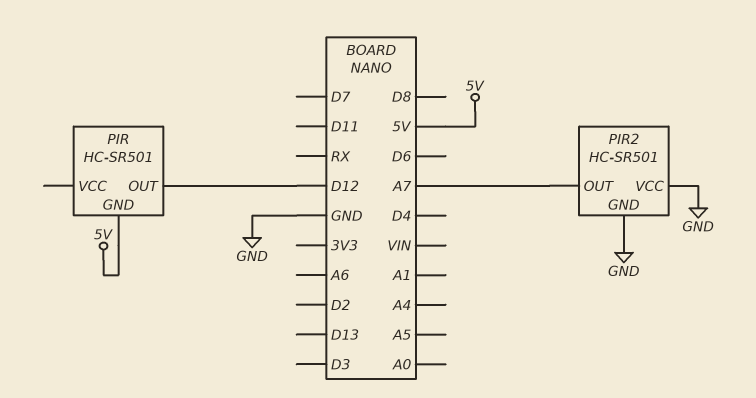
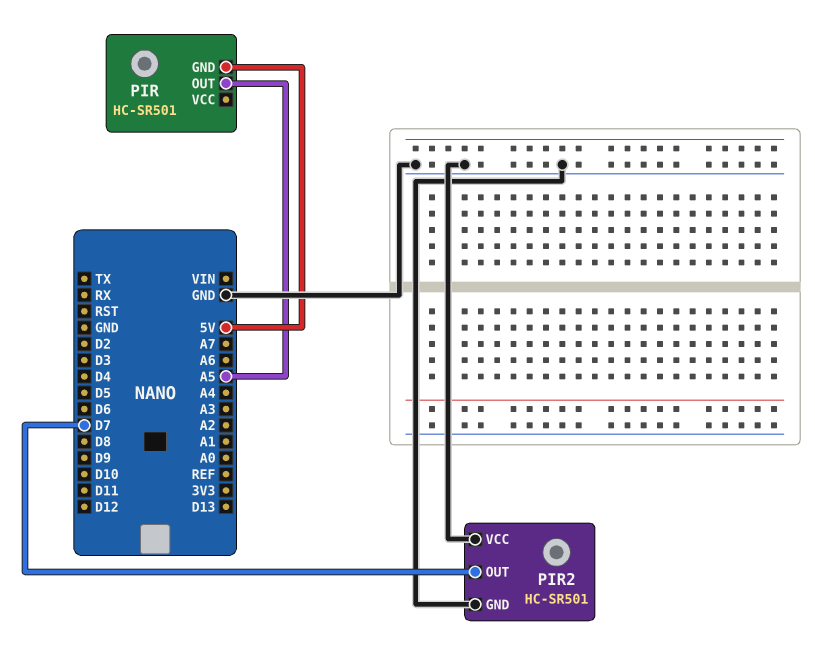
PIR pin OUT: D12 -> A5
PIR2 pin OUT: A7 -> D7

